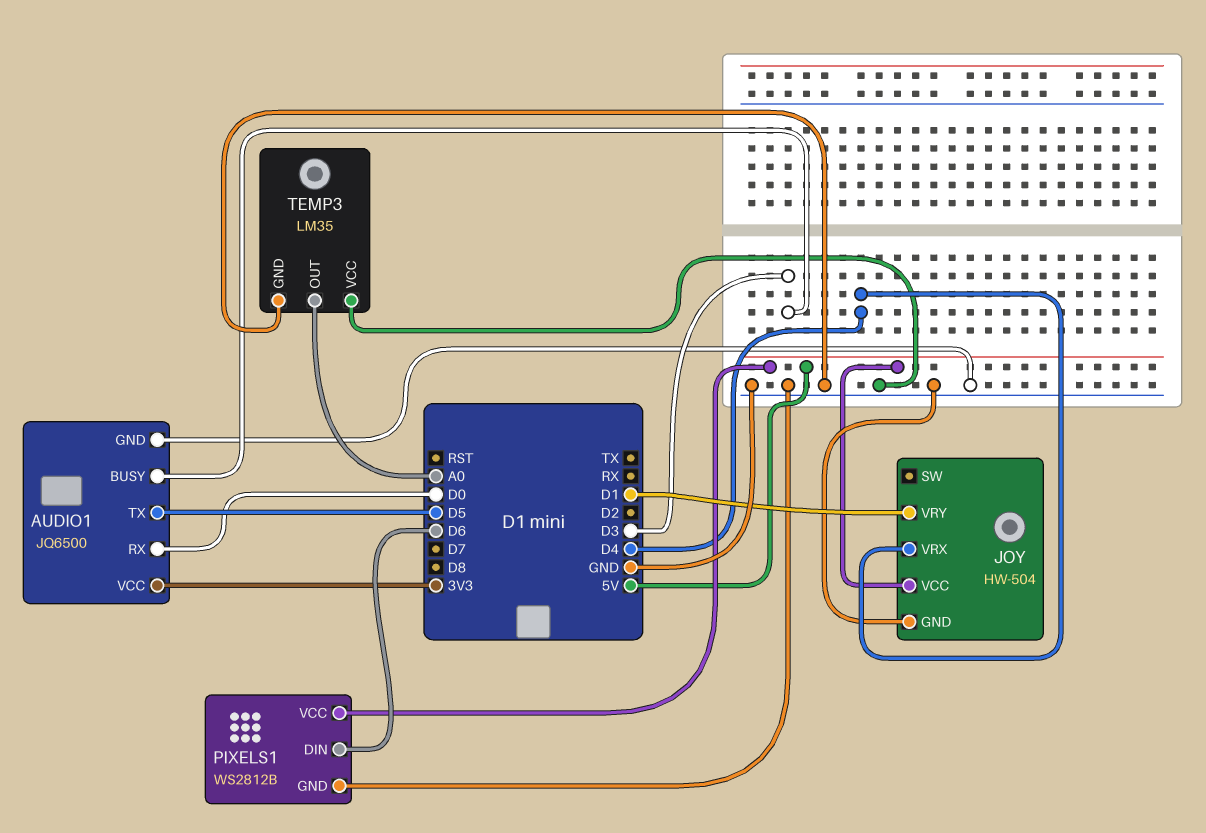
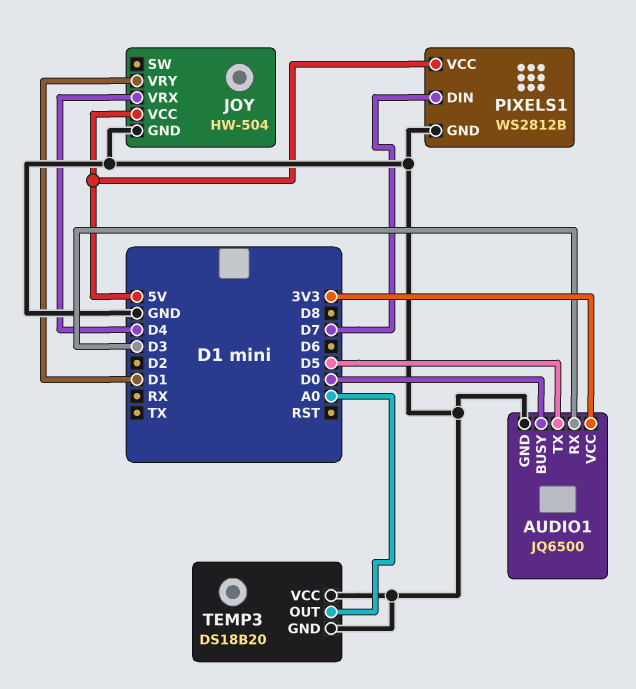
AUDIO1 pin BUSY: D3 -> D0
AUDIO1 pin RX: D0 -> D3
PIXELS1 pin DIN: D6 -> D7
TEMP3: LM35 -> DS18B20

